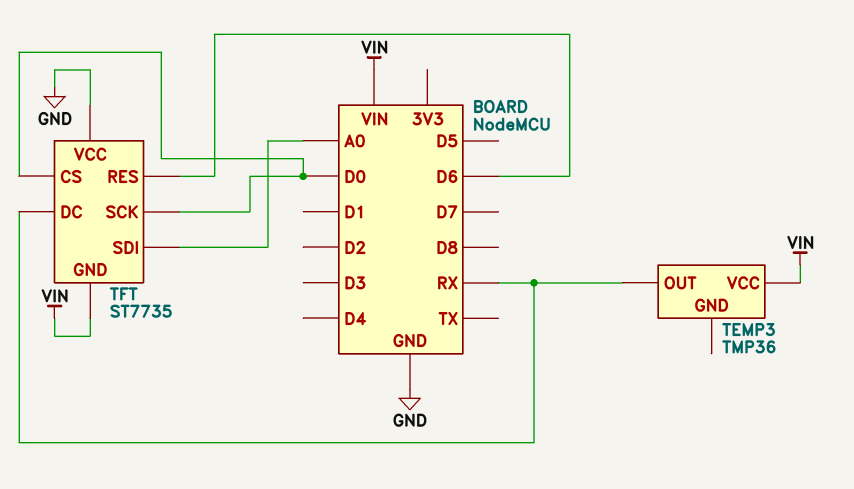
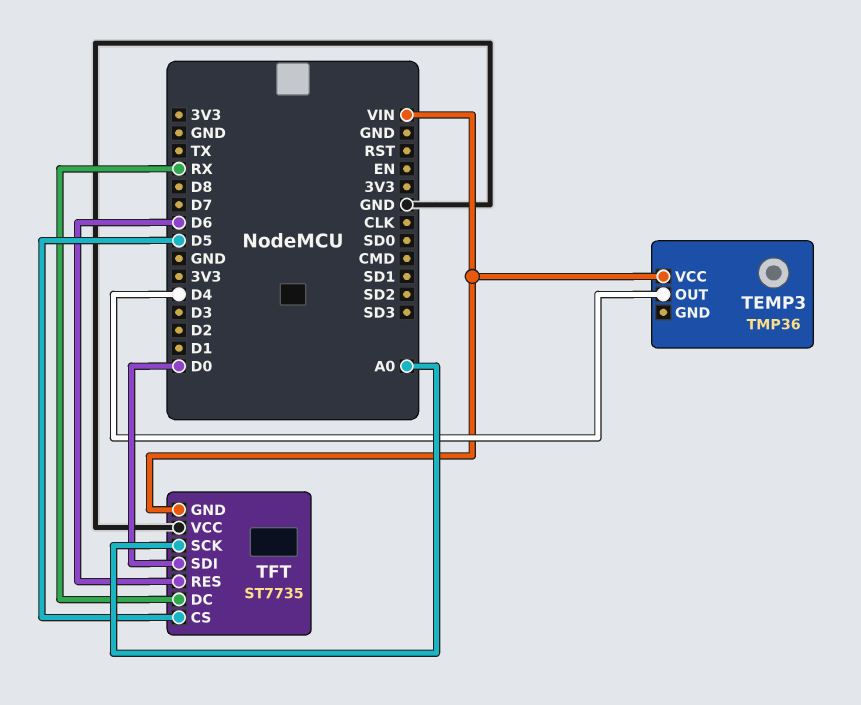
TEMP3 pin OUT: RX -> D4
TFT pin CS: D0 -> D5
TFT pin SCK: D0 -> A0
TFT pin SDI: A0 -> D0

